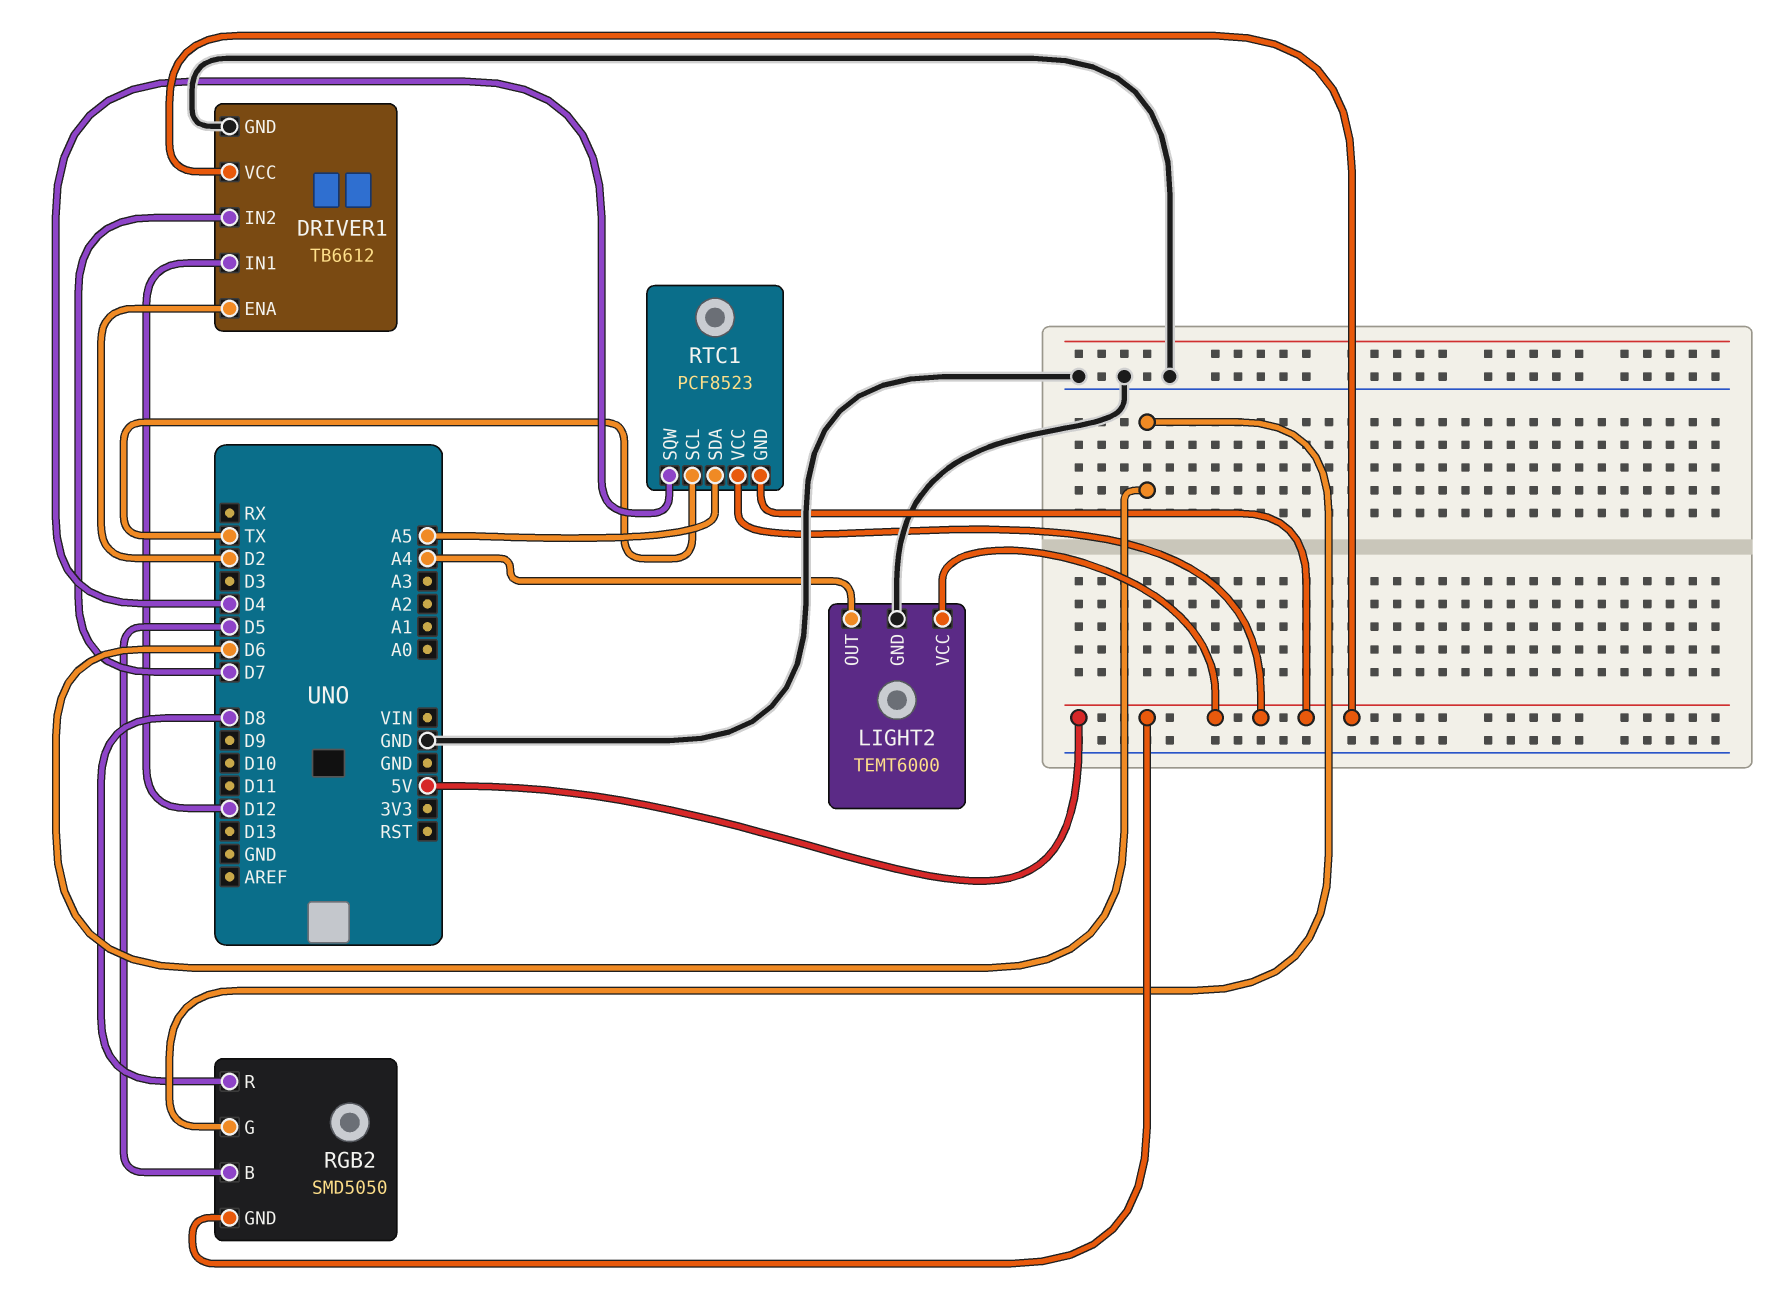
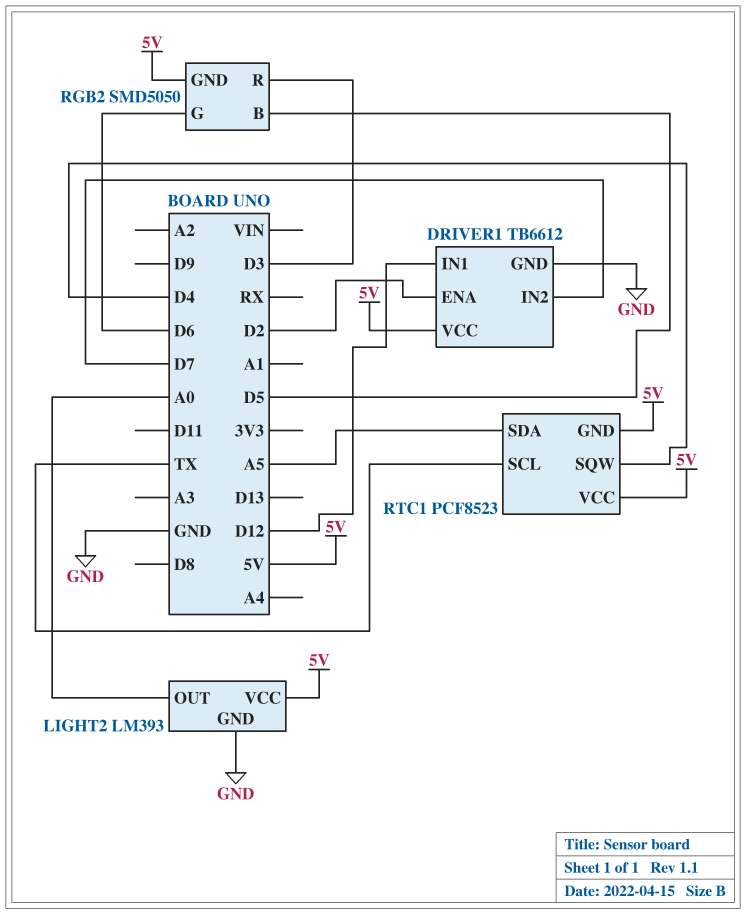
LIGHT2: TEMT6000 -> LM393
LIGHT2 pin OUT: A4 -> A0
RGB2 pin R: D8 -> D3

